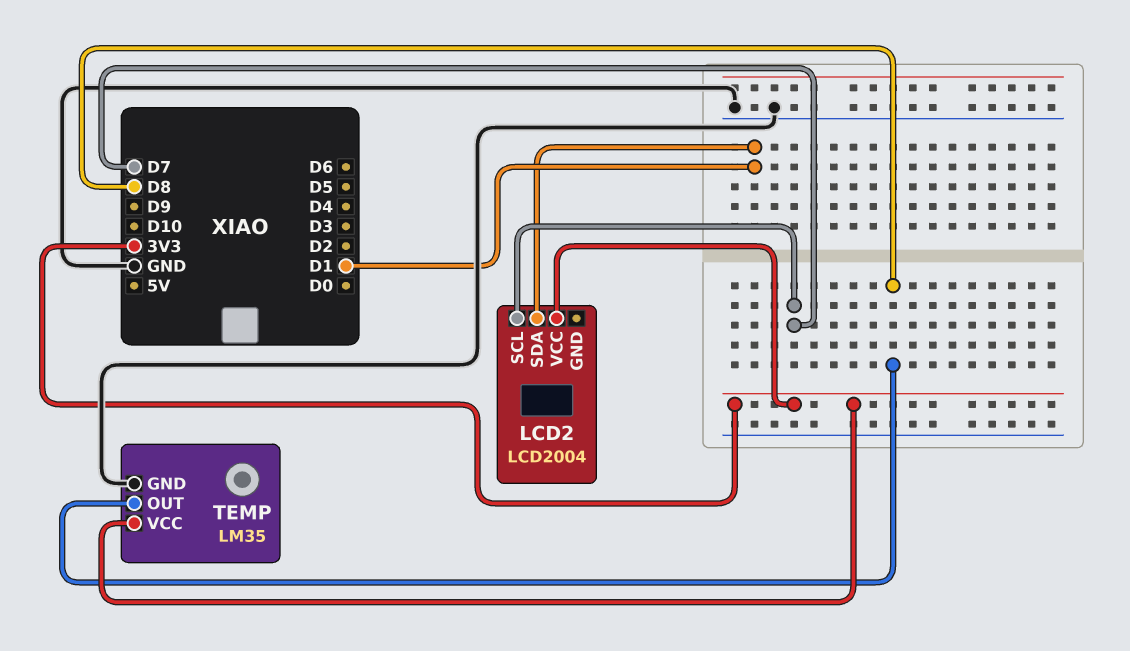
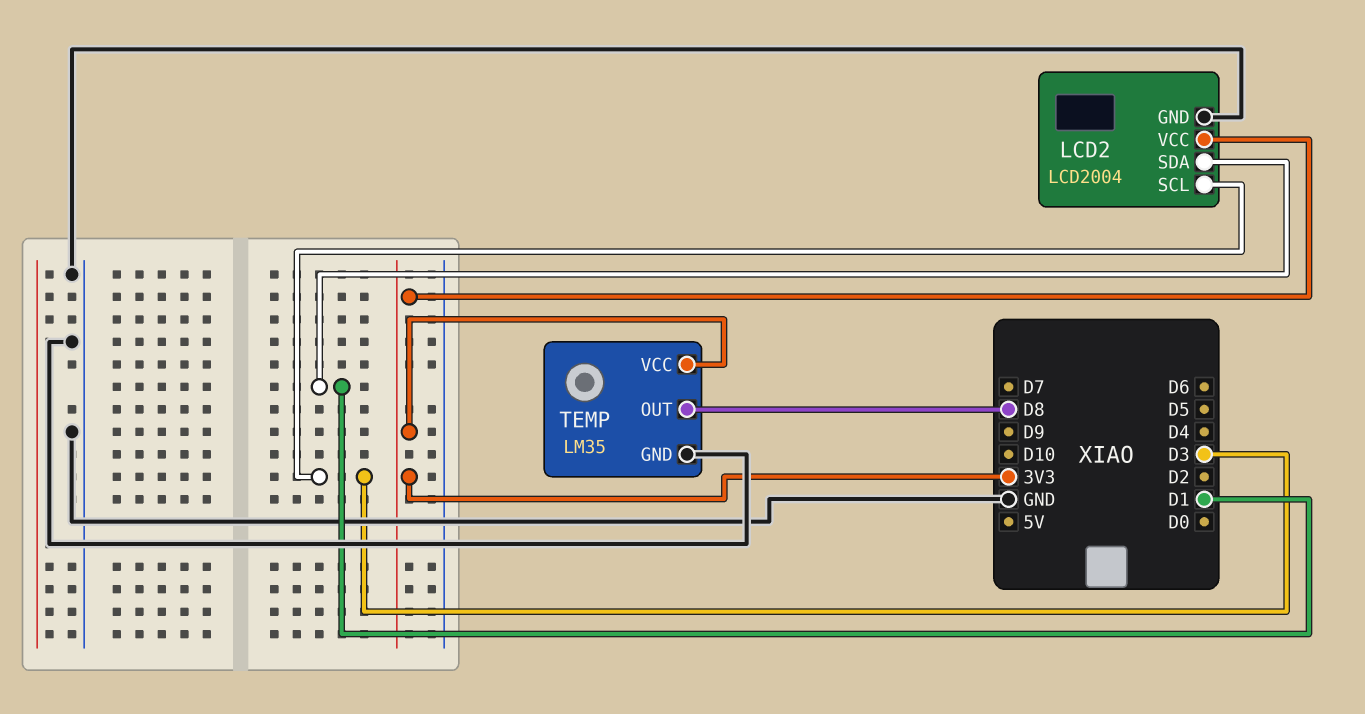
LCD2 pin GND: none -> GND
LCD2 pin SCL: D7 -> D3

